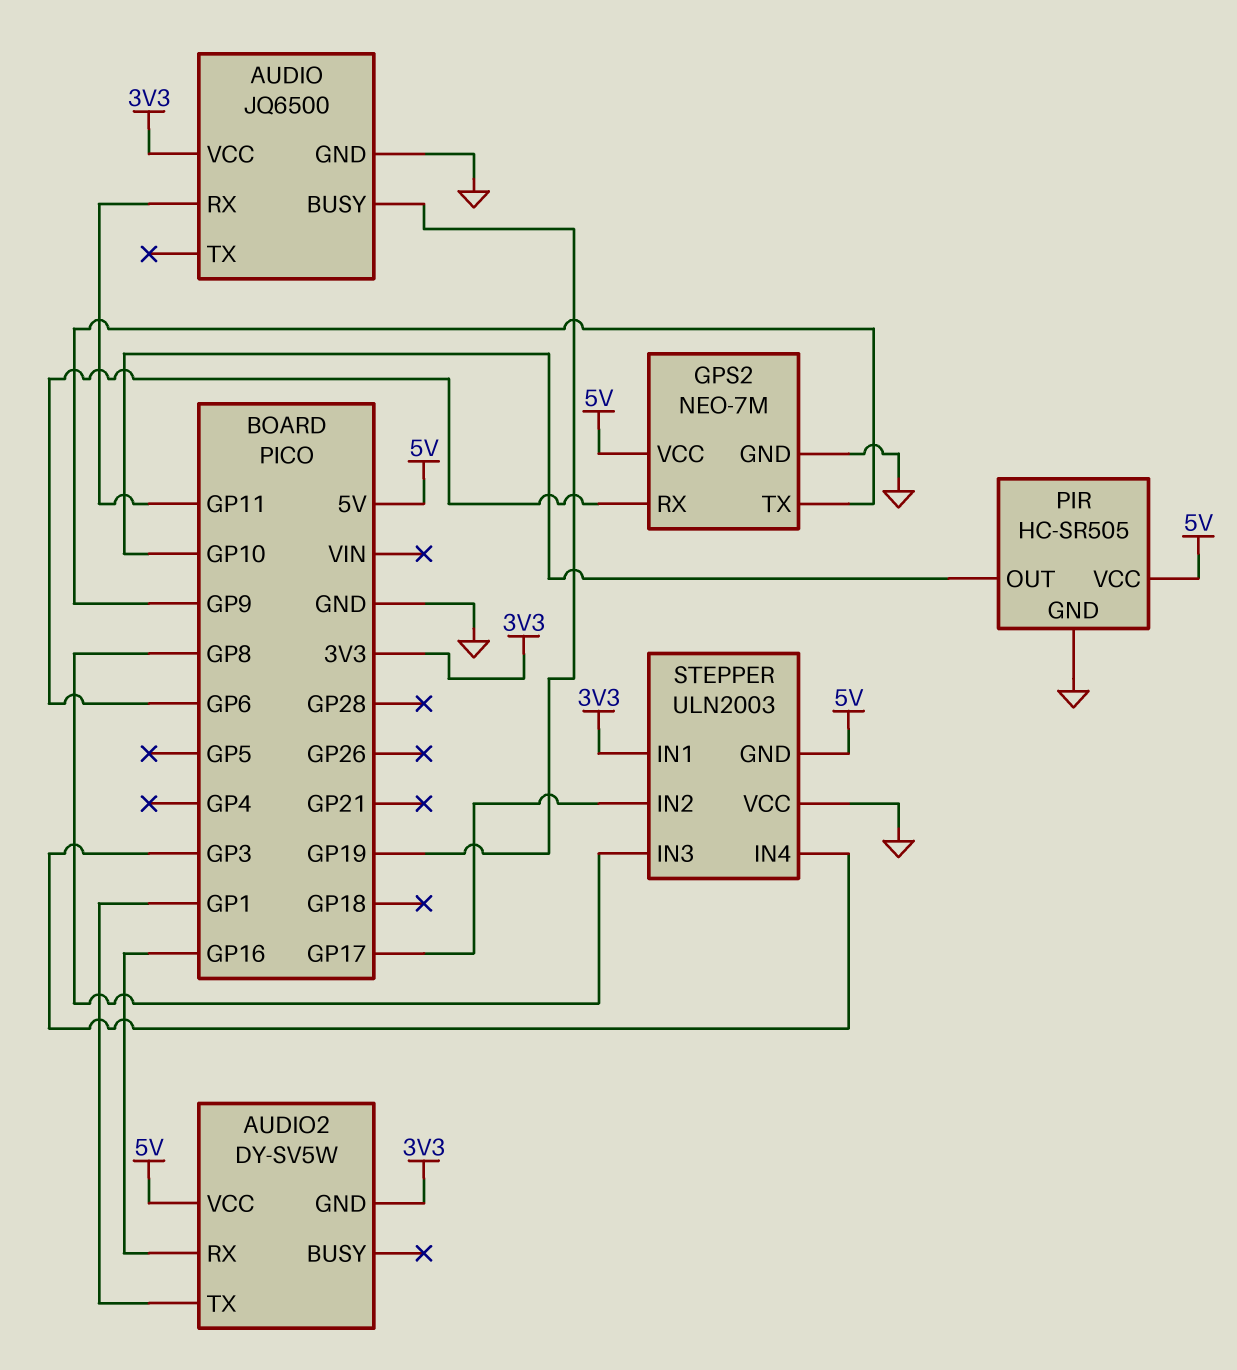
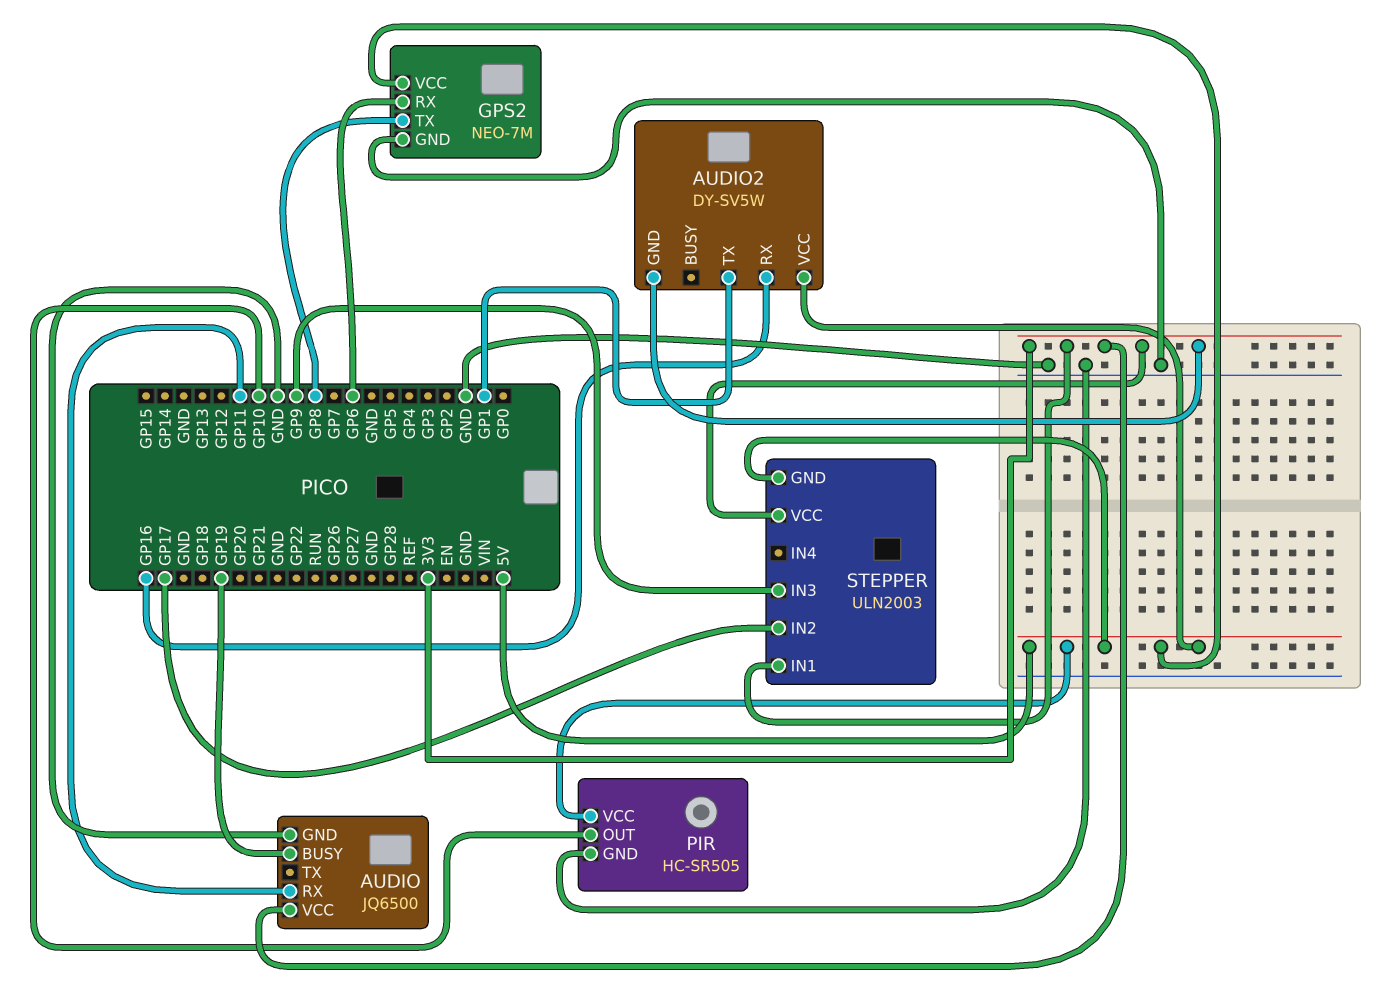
GPS2 pin TX: GP9 -> GP8
STEPPER pin IN3: GP8 -> GP9
STEPPER pin IN4: GP3 -> none
STEPPER pin VCC: GND -> 3V3

